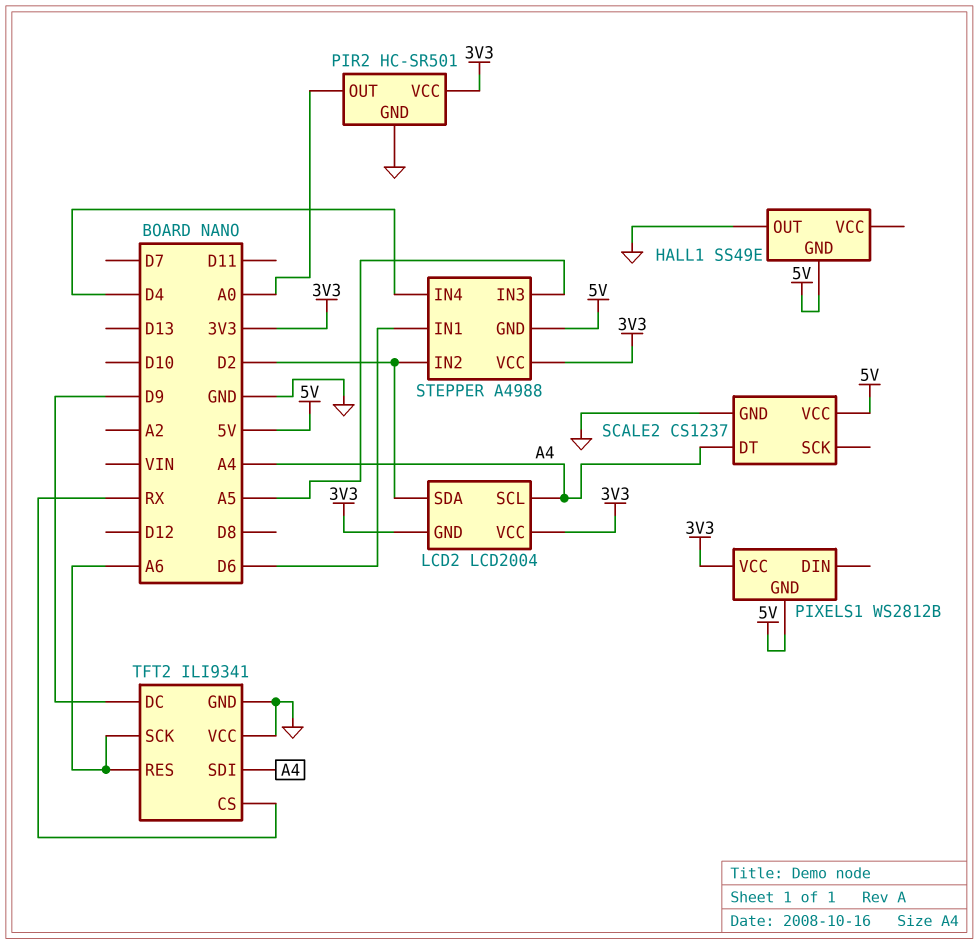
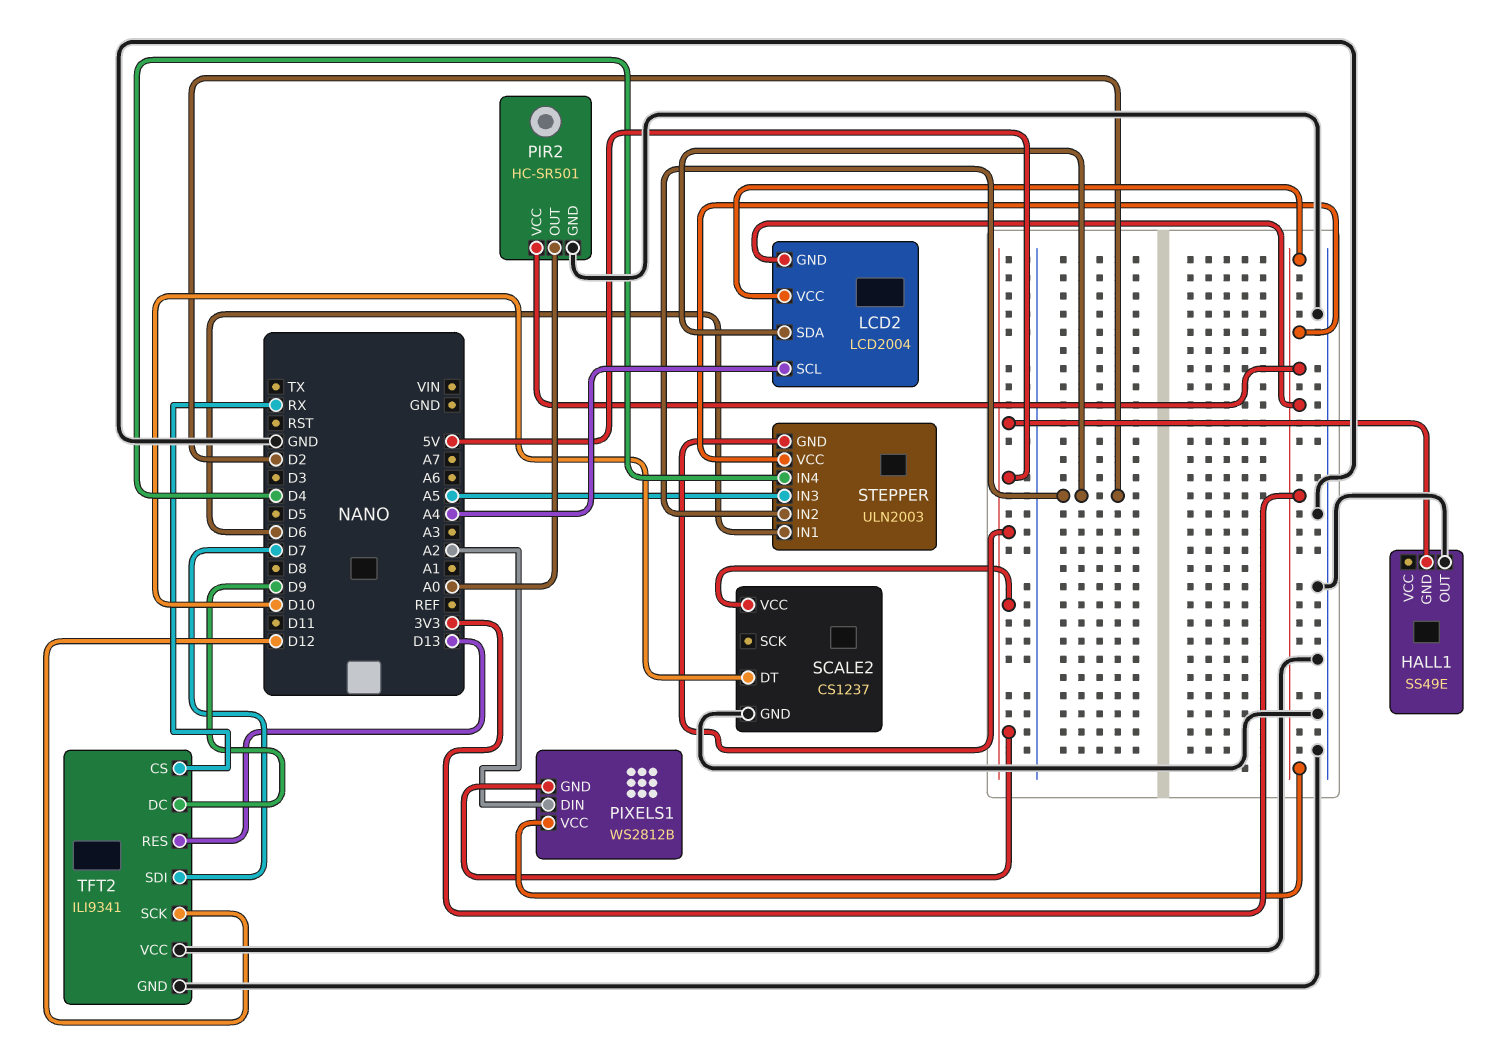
PIXELS1 pin DIN: none -> A2
SCALE2 pin DT: A4 -> D10
STEPPER: A4988 -> ULN2003
TFT2 pin RES: A6 -> D13
TFT2 pin SCK: A6 -> D12
TFT2 pin SDI: A4 -> D7

